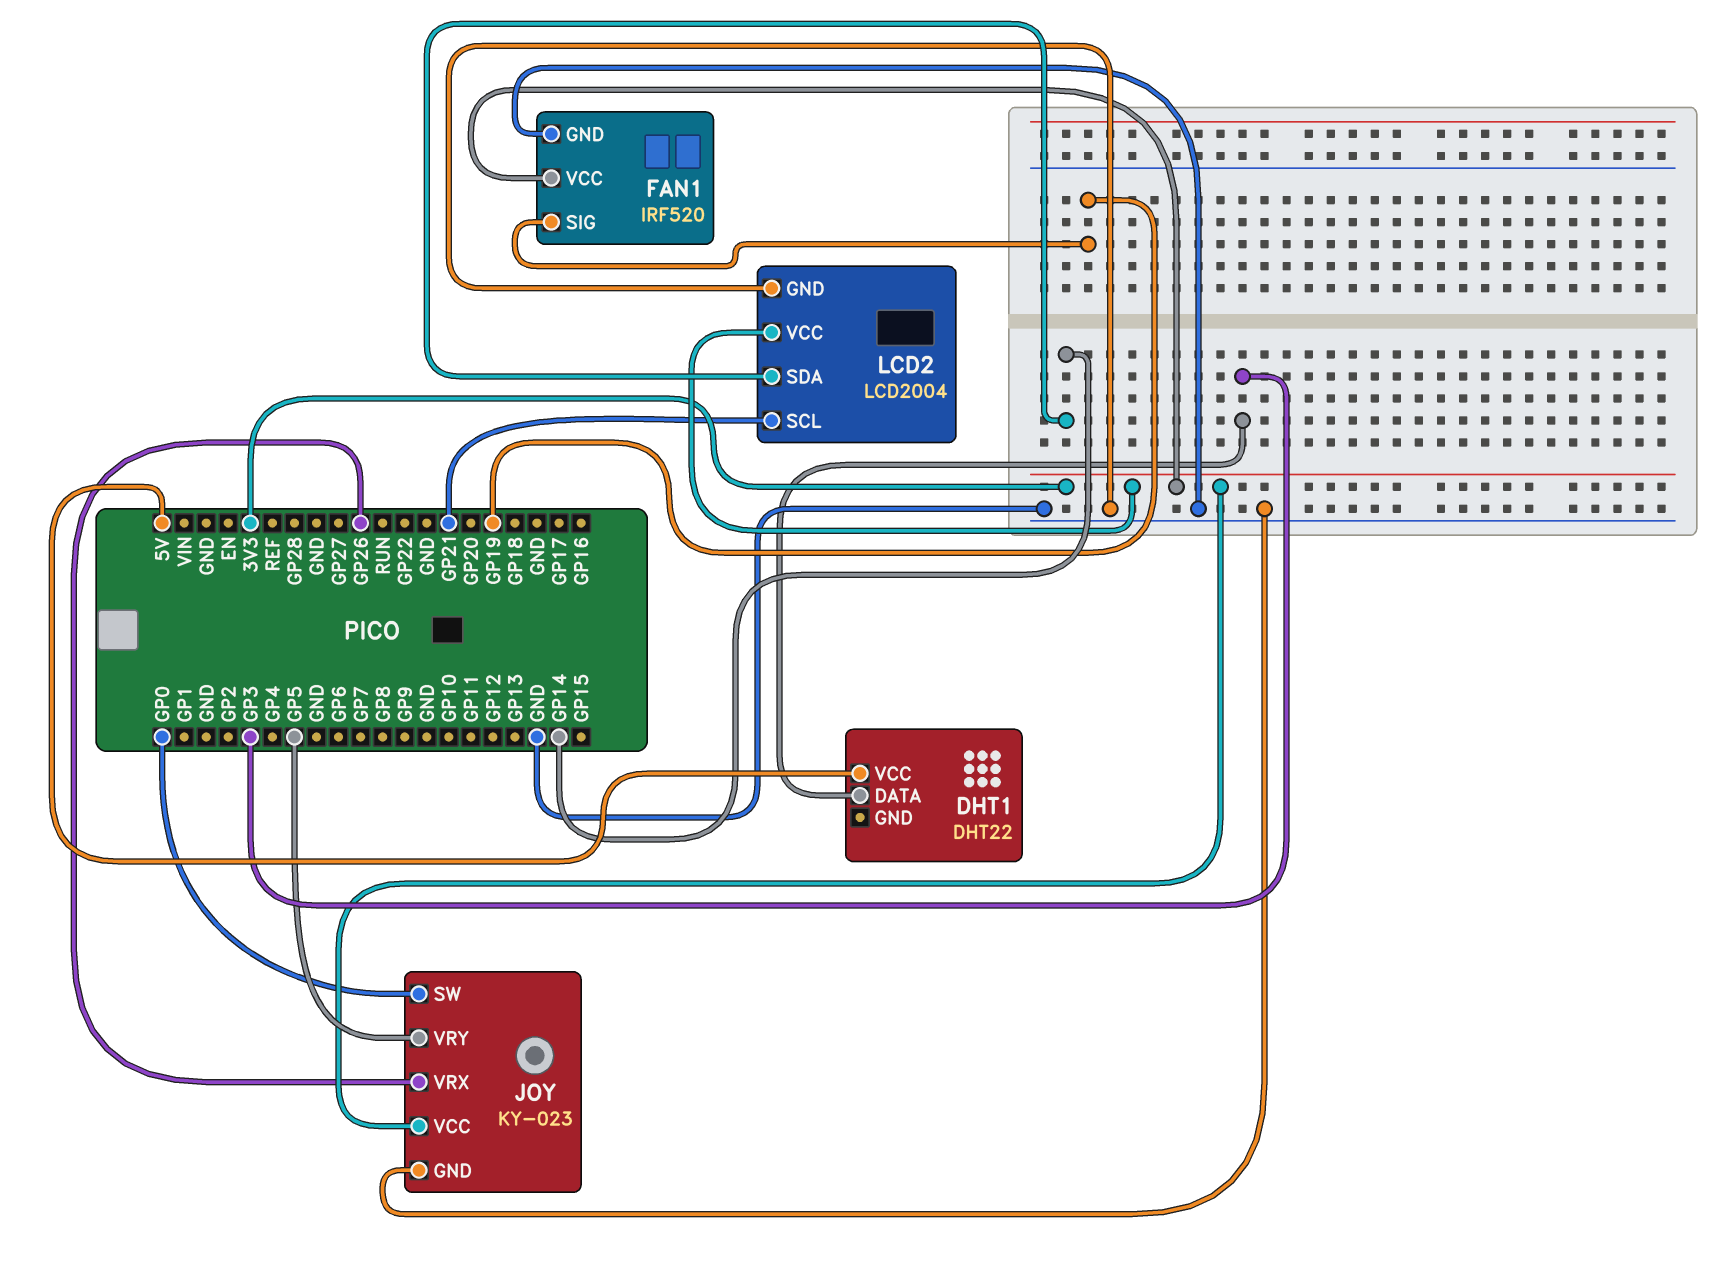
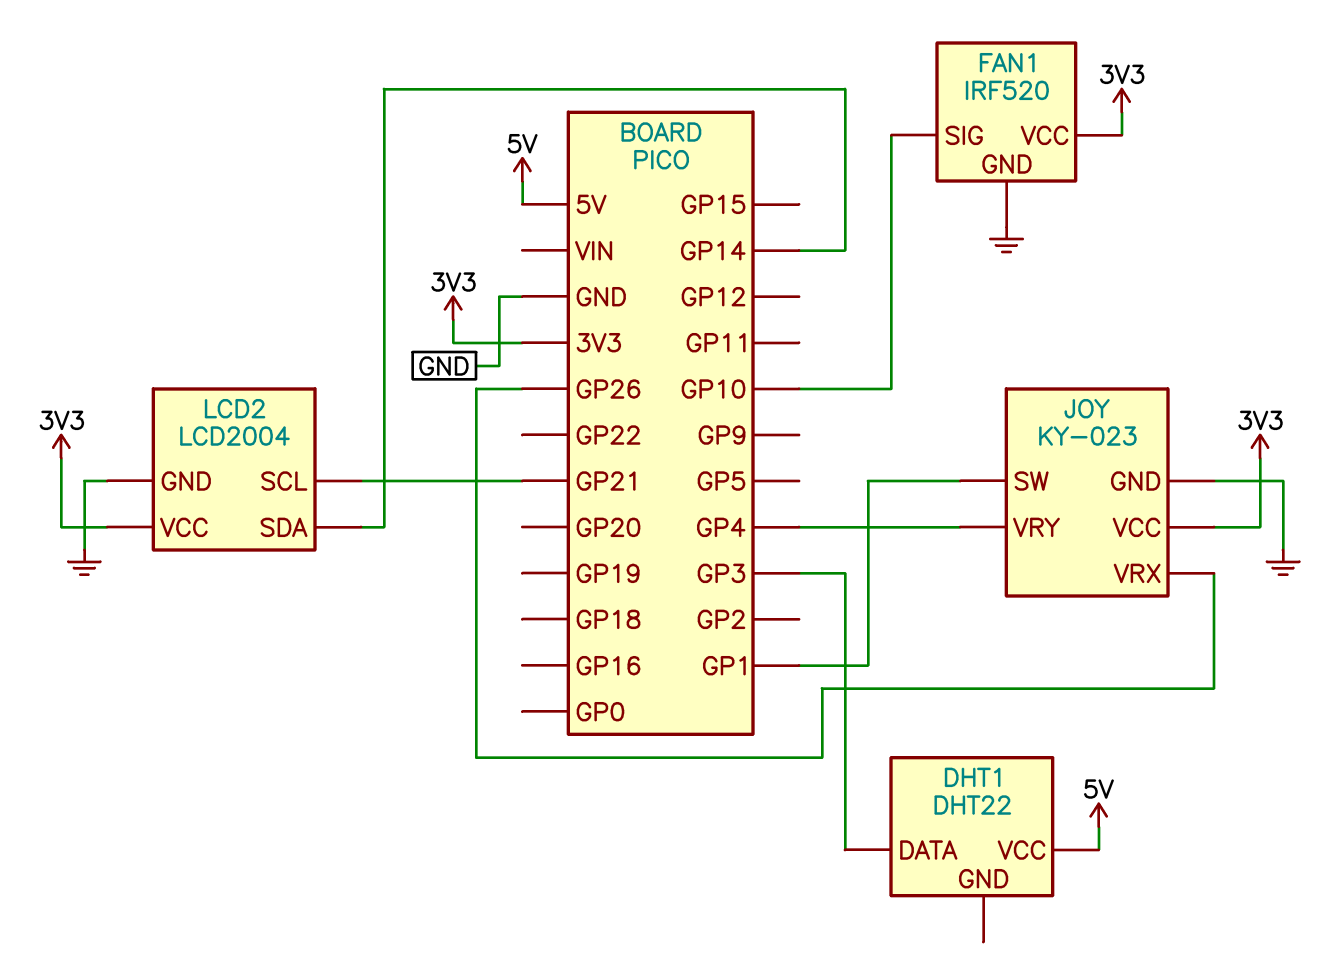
FAN1 pin SIG: GP19 -> GP10
JOY pin SW: GP0 -> GP1
JOY pin VRY: GP5 -> GP4

